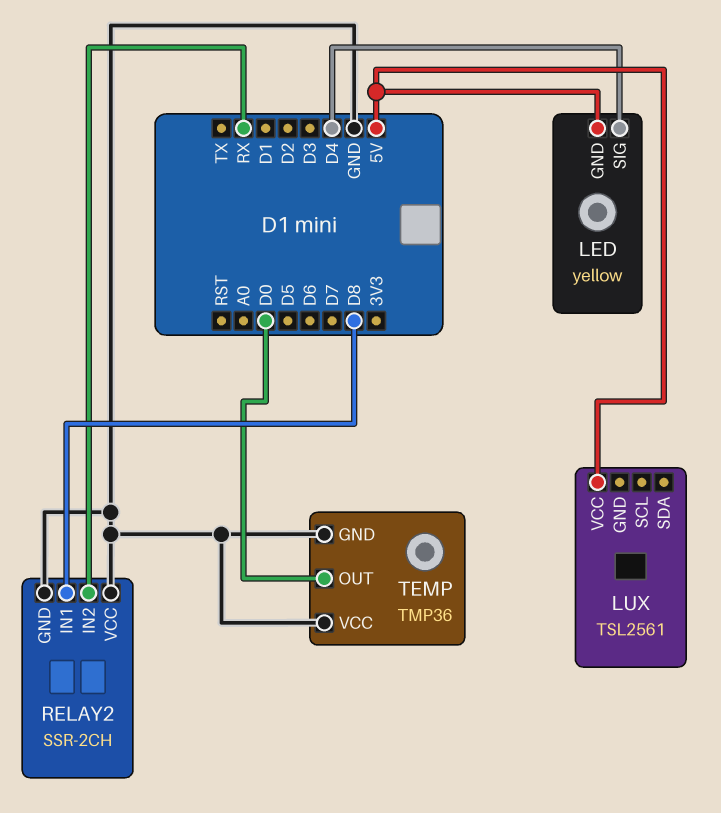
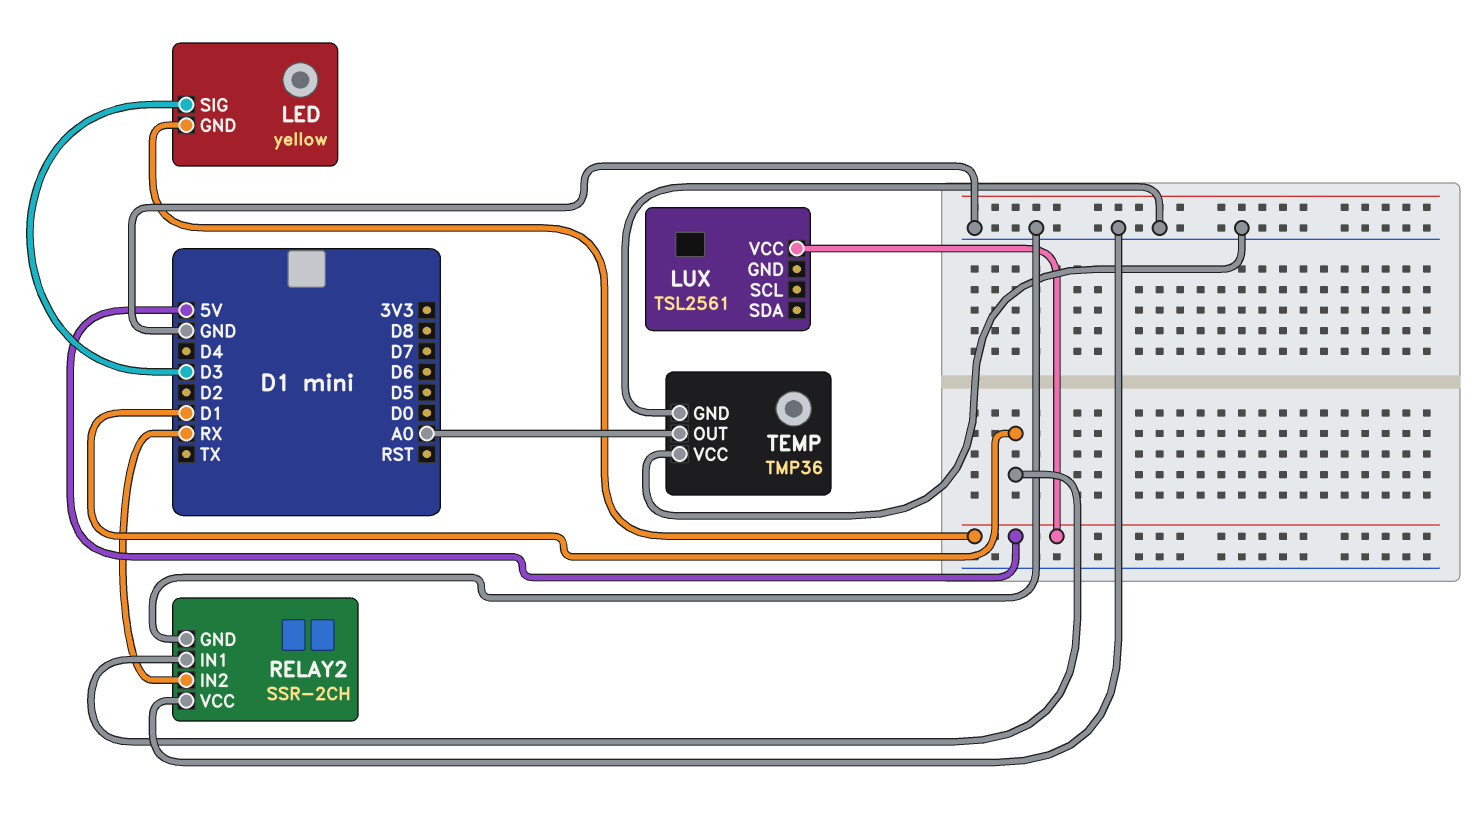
LED pin SIG: D4 -> D3
RELAY2 pin IN1: D8 -> D1
TEMP pin OUT: D0 -> A0

